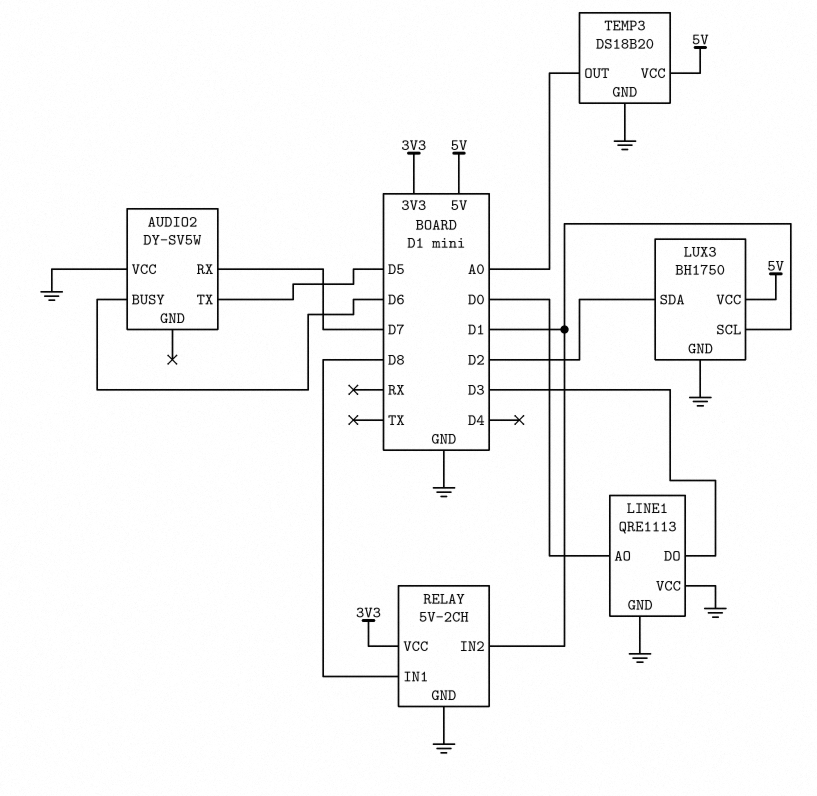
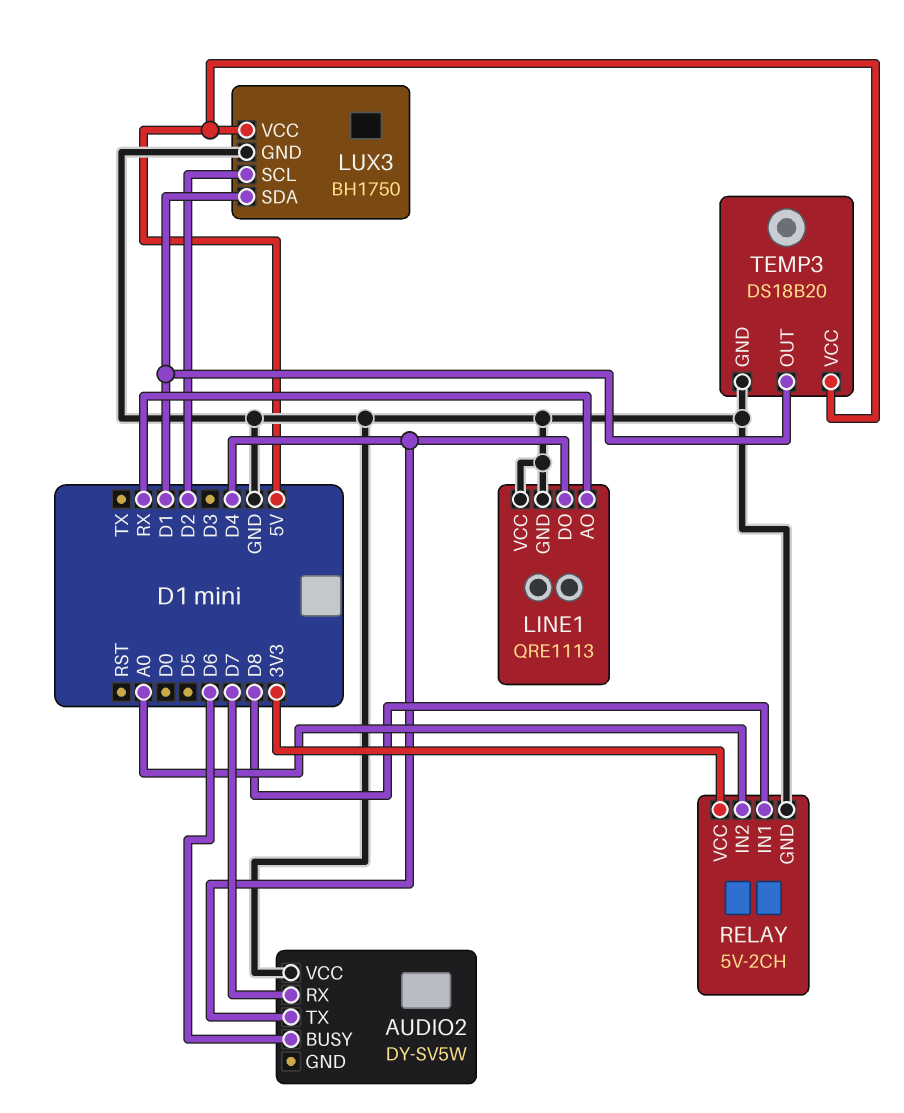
AUDIO2 pin TX: D5 -> D4
LINE1 pin AO: D0 -> RX
LINE1 pin DO: D3 -> D4
LUX3 pin SCL: D1 -> D2
LUX3 pin SDA: D2 -> D1
RELAY pin IN2: D1 -> A0
TEMP3 pin OUT: A0 -> D1

